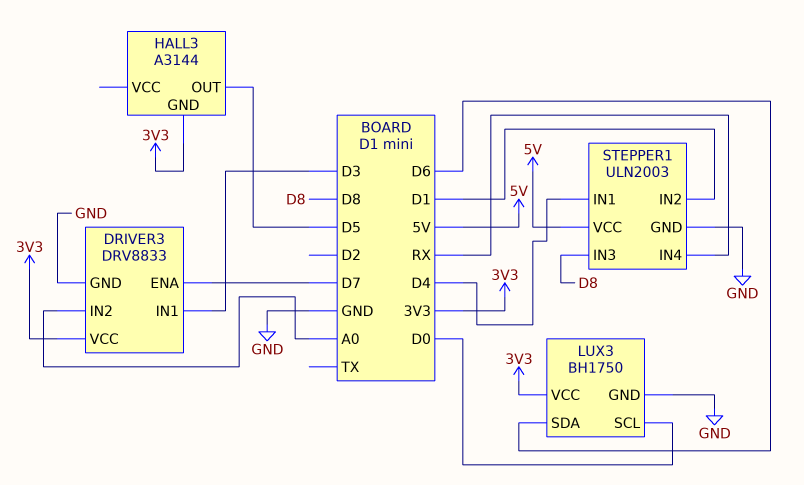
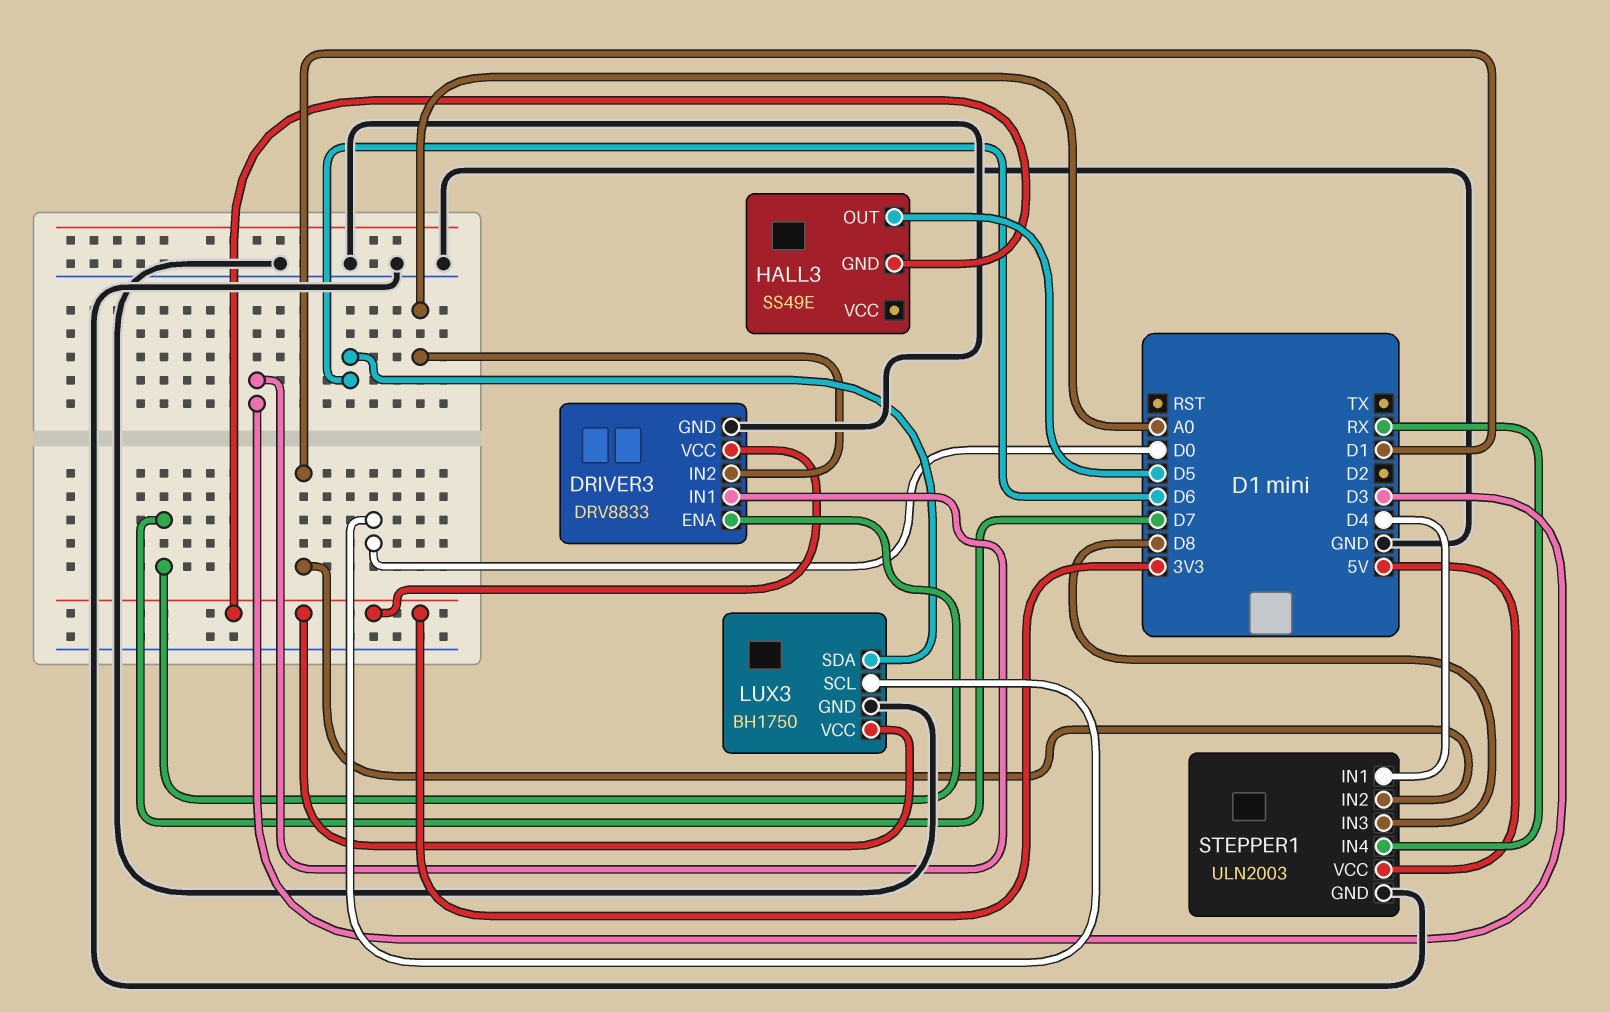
HALL3: A3144 -> SS49E

